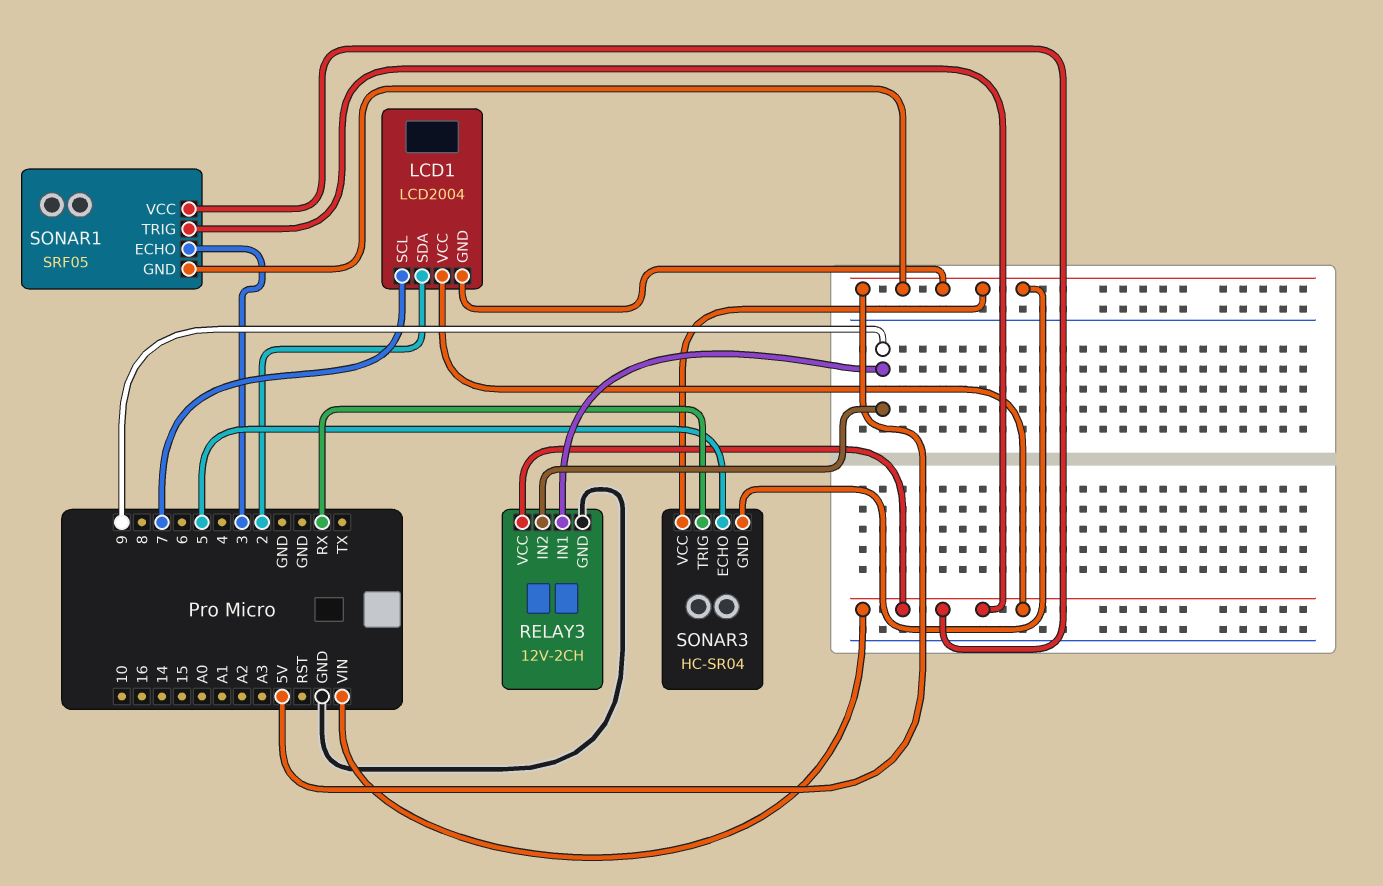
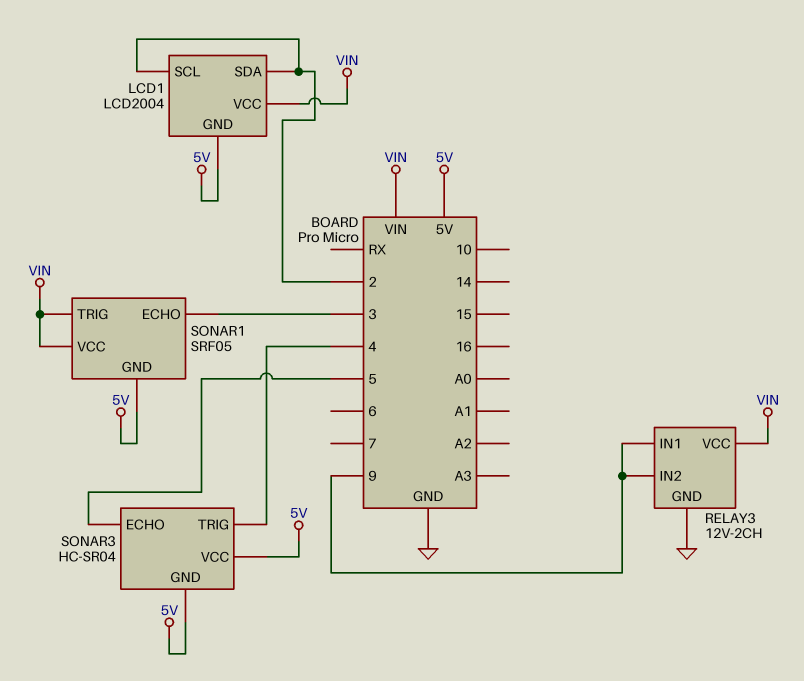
LCD1 pin SCL: 7 -> 2
SONAR3 pin TRIG: RX -> 4

